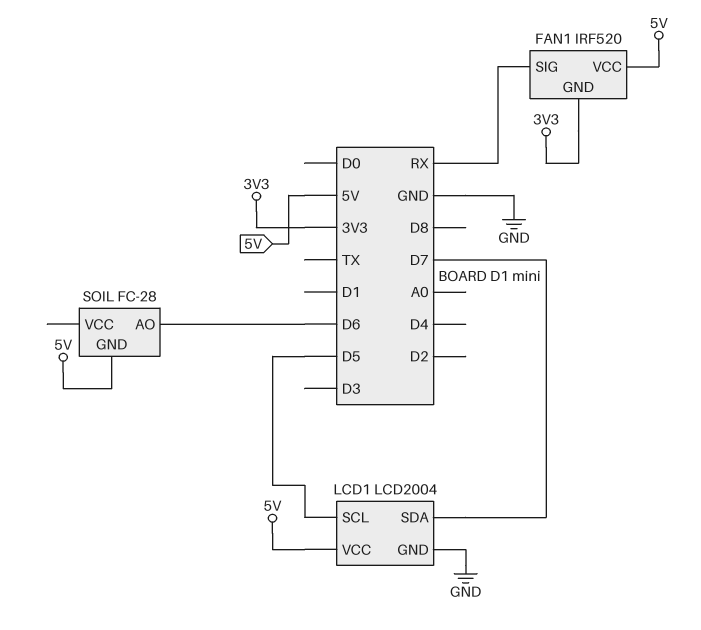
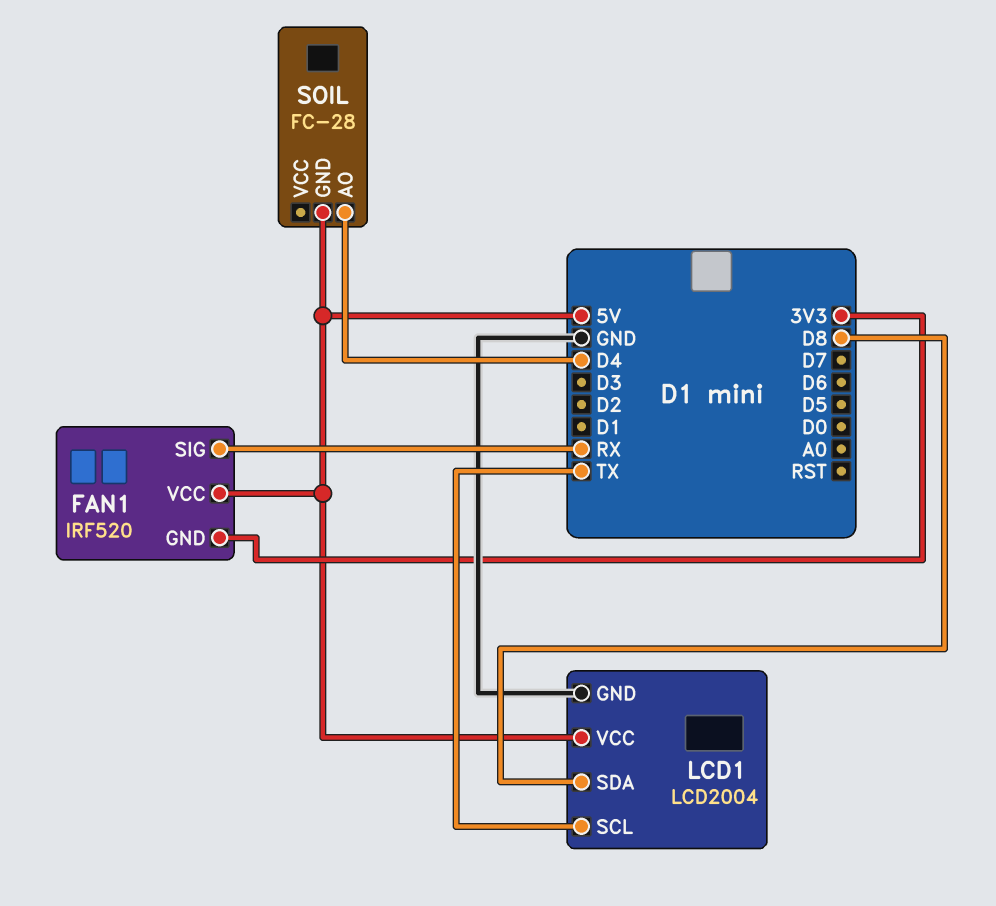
LCD1 pin SCL: D5 -> TX
LCD1 pin SDA: D7 -> D8
SOIL pin AO: D6 -> D4

